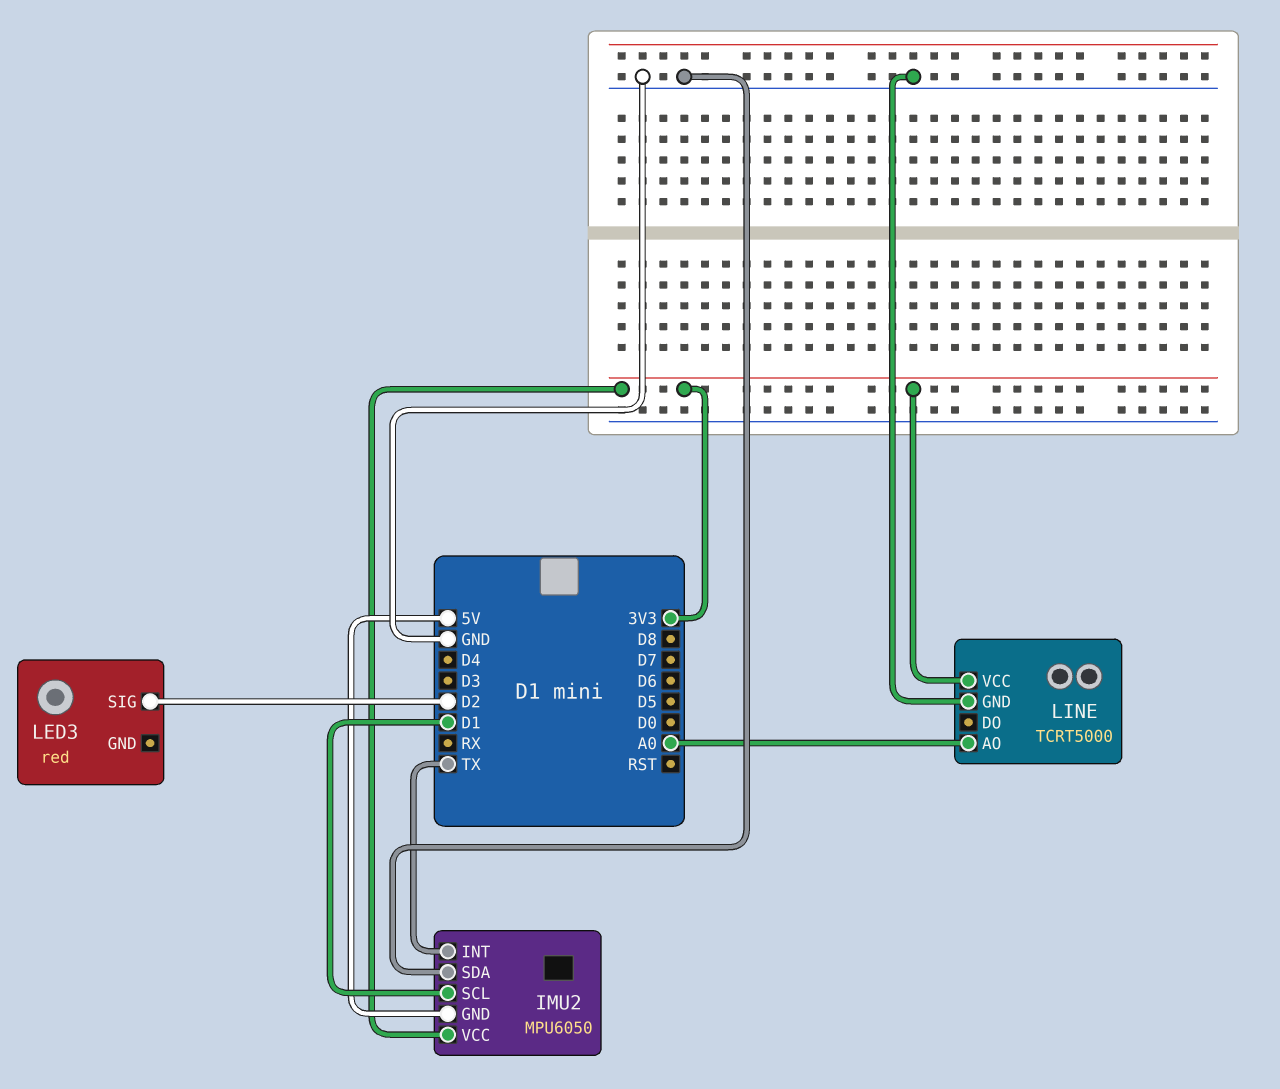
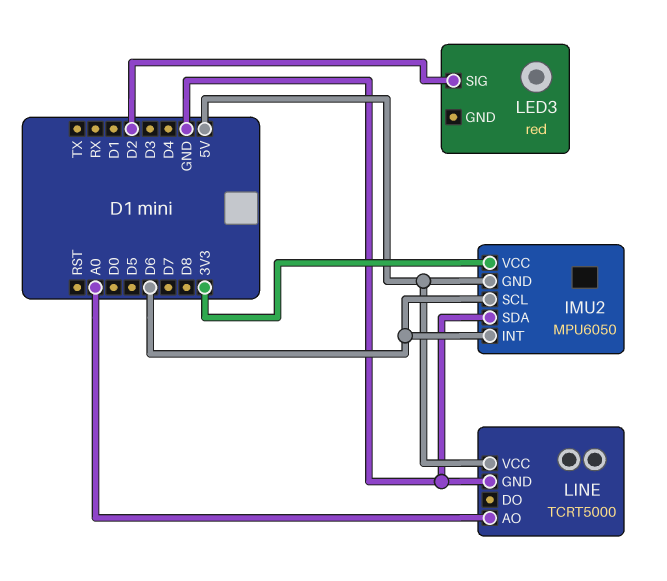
IMU2 pin INT: TX -> D6
IMU2 pin SCL: D1 -> D6
LINE pin VCC: 3V3 -> 5V

